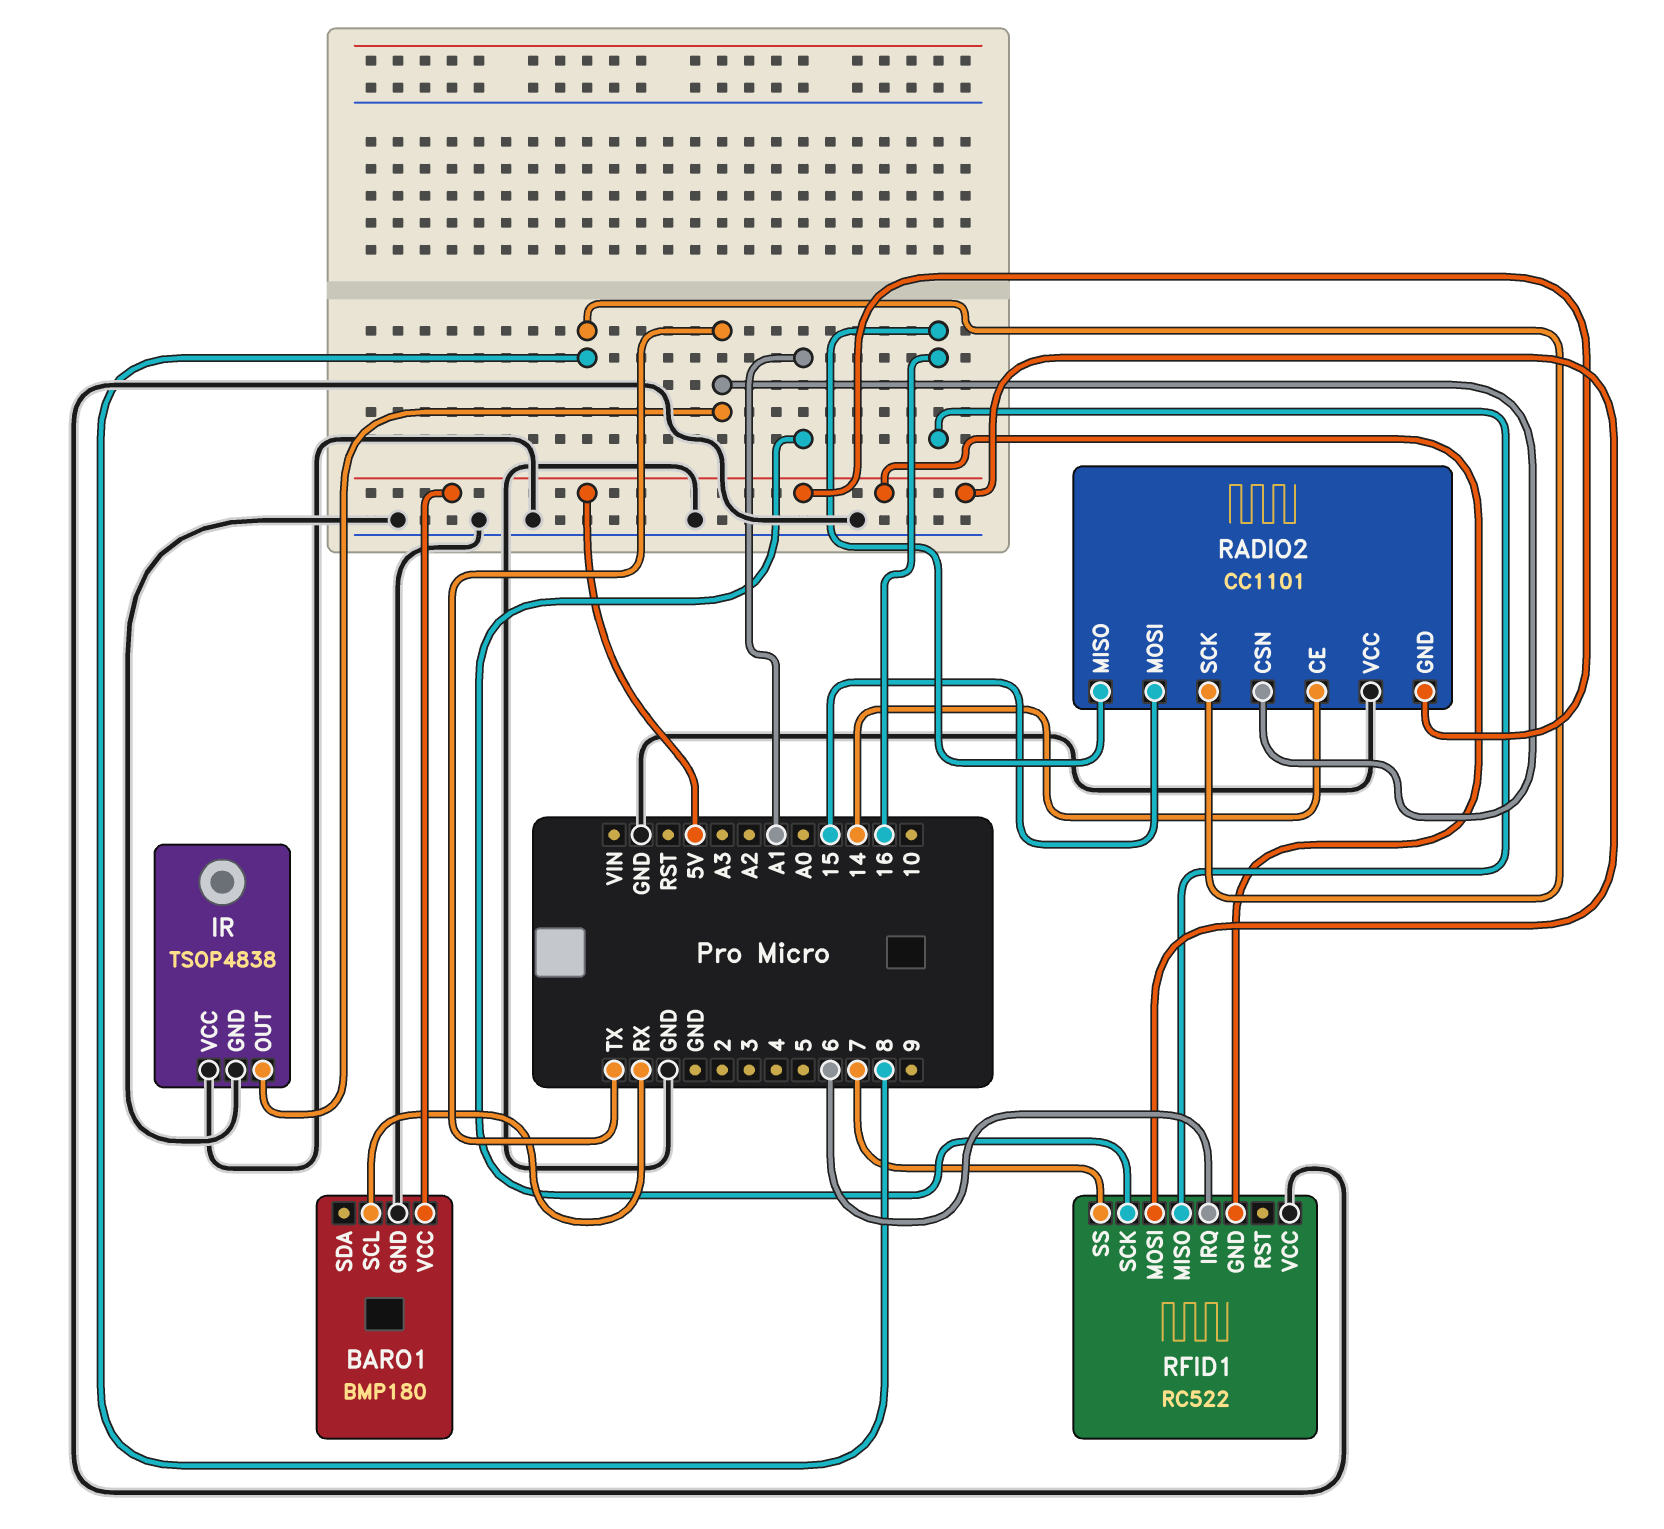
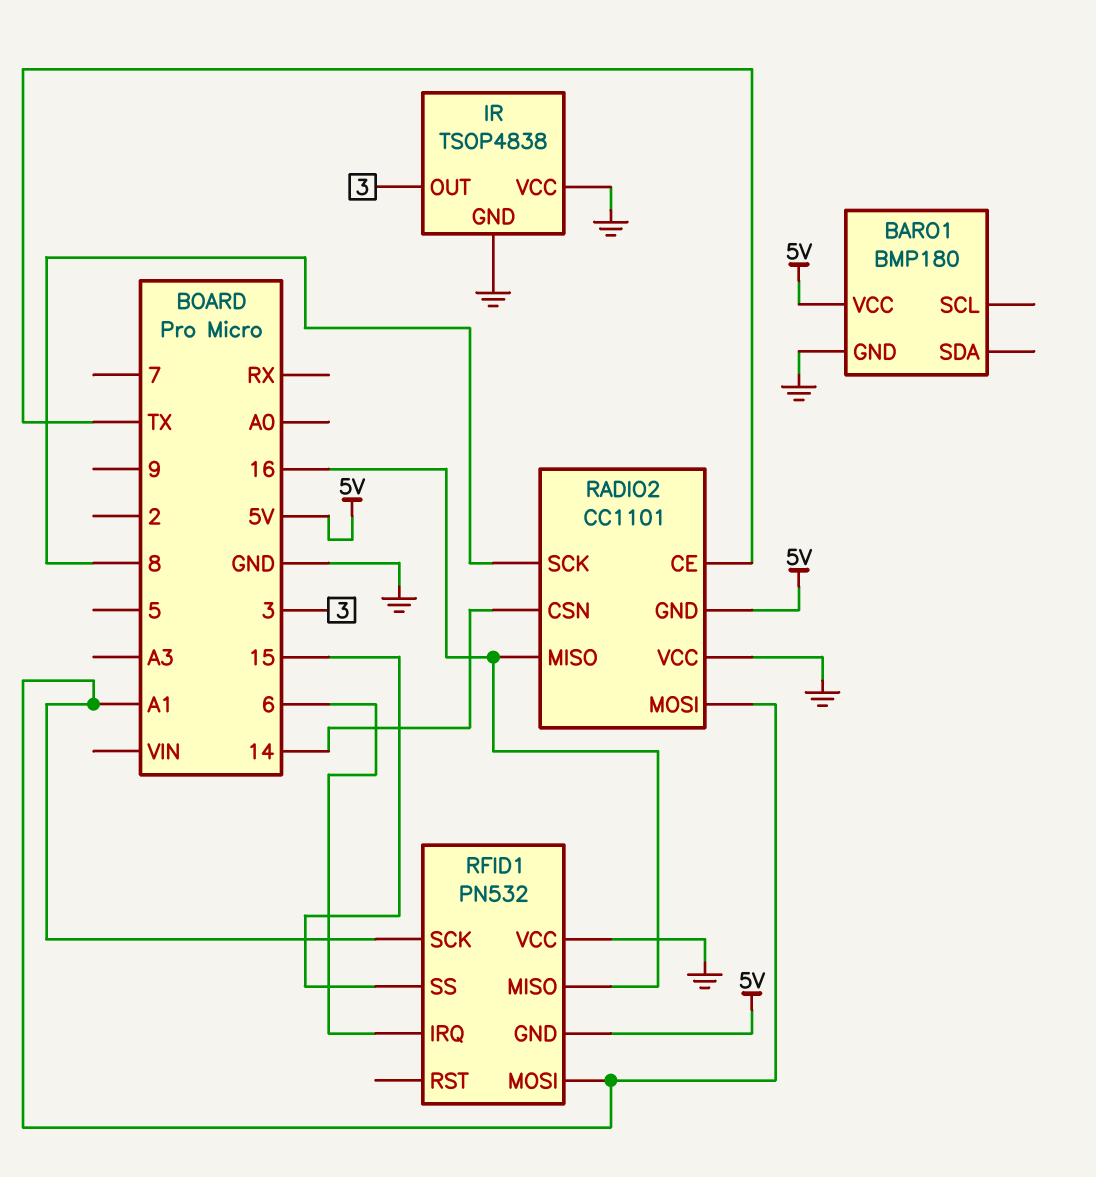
BARO1 pin SCL: RX -> none
IR pin OUT: TX -> 3
RADIO2 pin CE: 14 -> TX
RADIO2 pin CSN: TX -> 14
RADIO2 pin MOSI: 15 -> A1
RFID1: RC522 -> PN532
RFID1 pin MOSI: 5V -> A1
RFID1 pin SS: 7 -> 15

